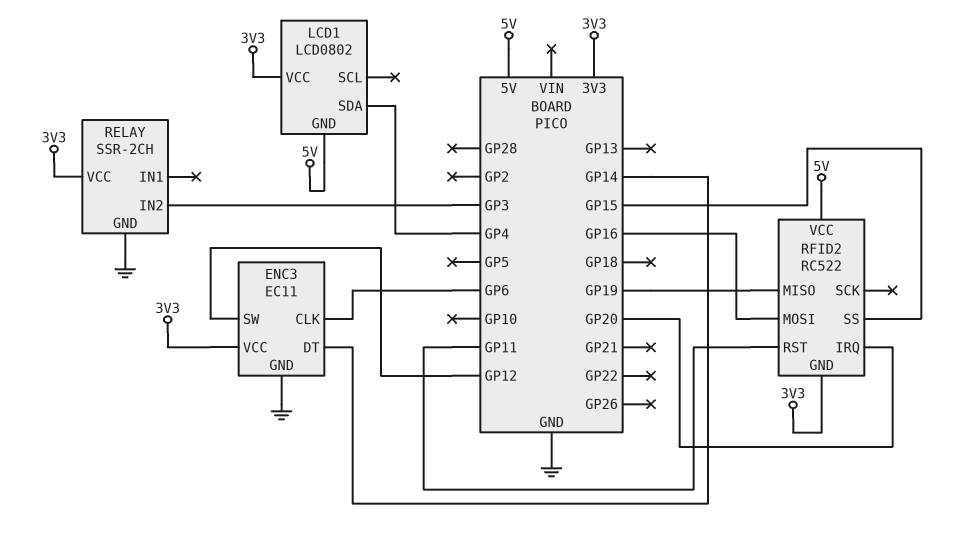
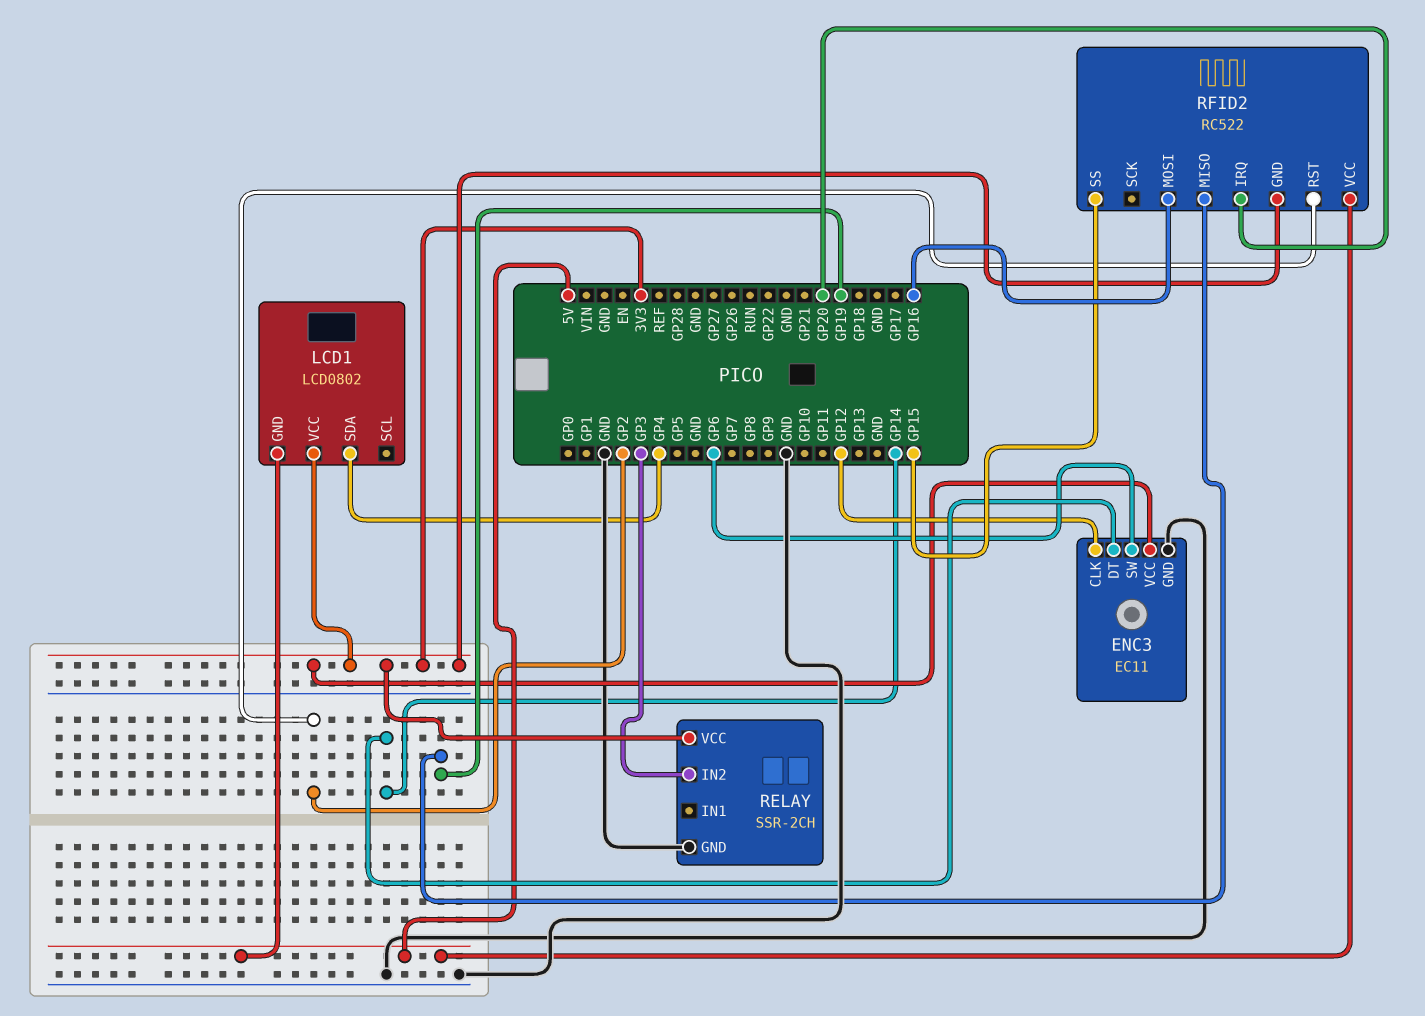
ENC3 pin CLK: GP6 -> GP12
ENC3 pin SW: GP12 -> GP6
RFID2 pin RST: GP11 -> GP2

